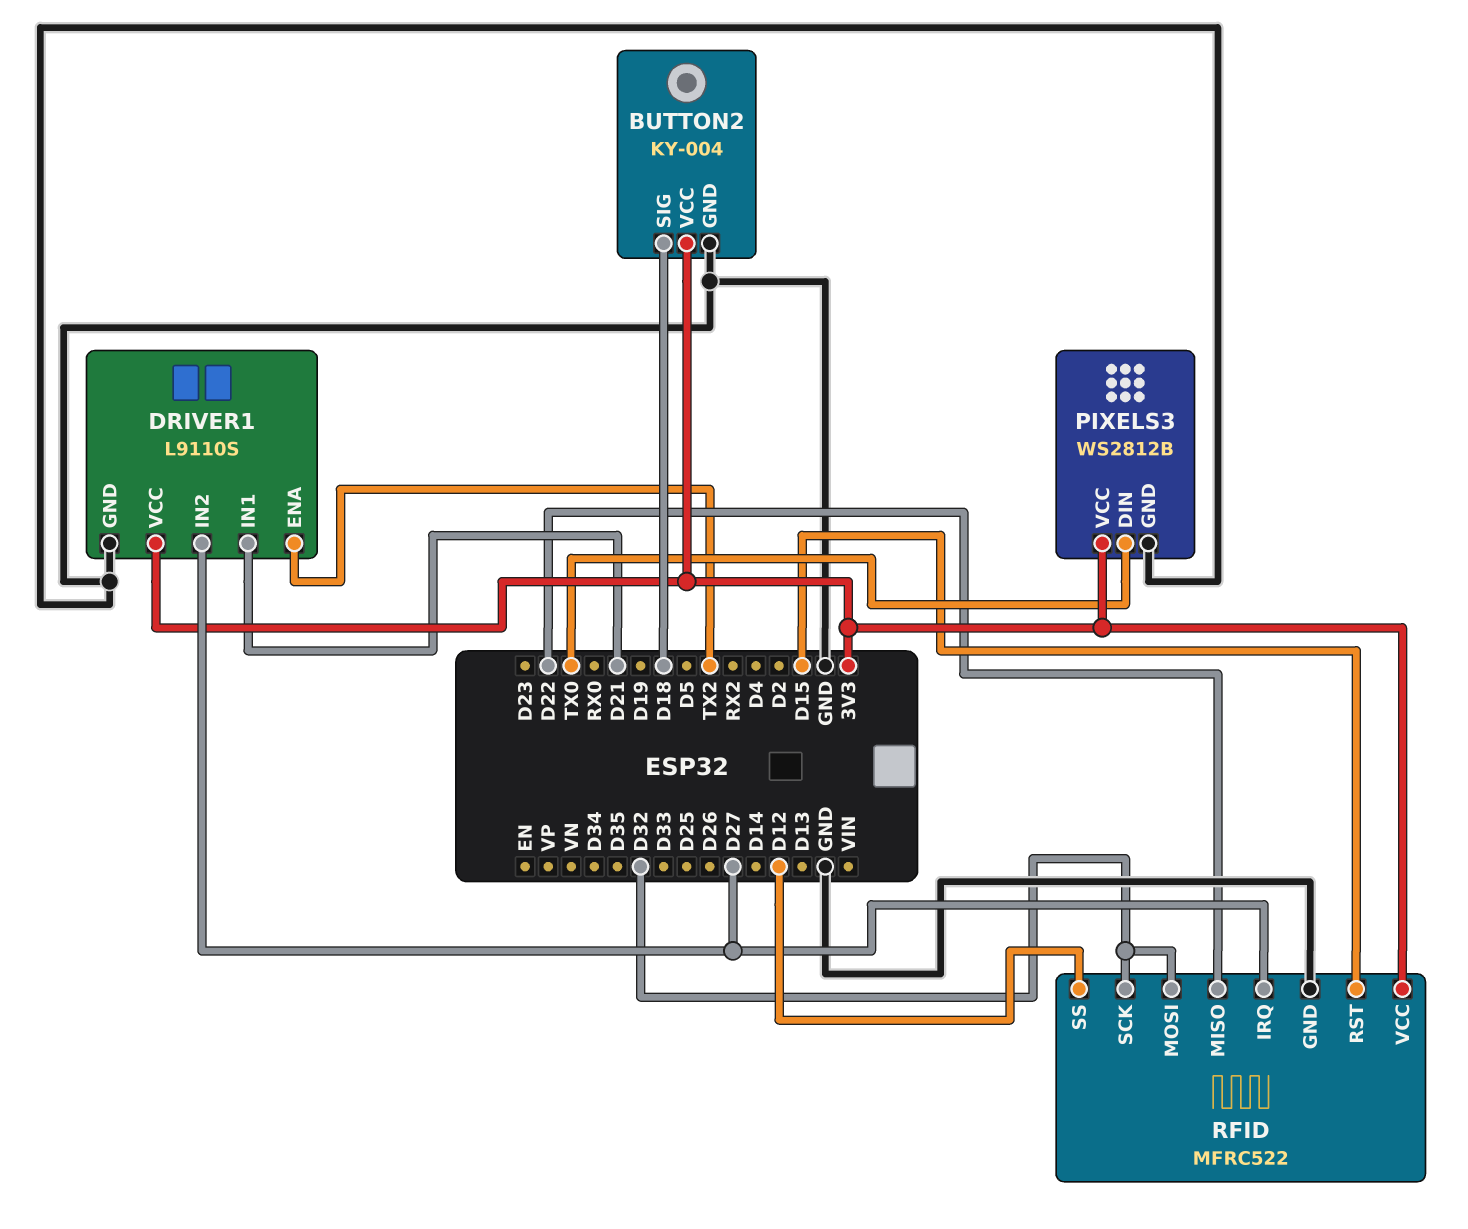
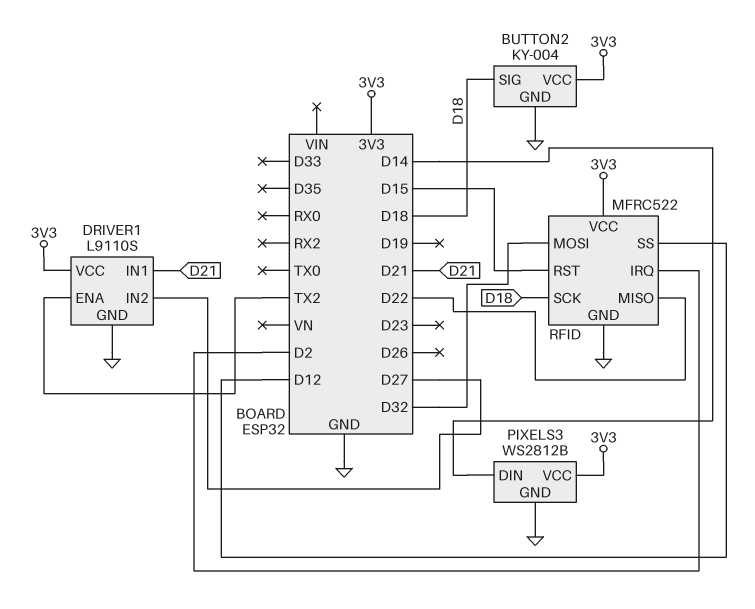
PIXELS3 pin DIN: TX0 -> D14
RFID pin IRQ: D27 -> D2
RFID pin SCK: D32 -> D18

